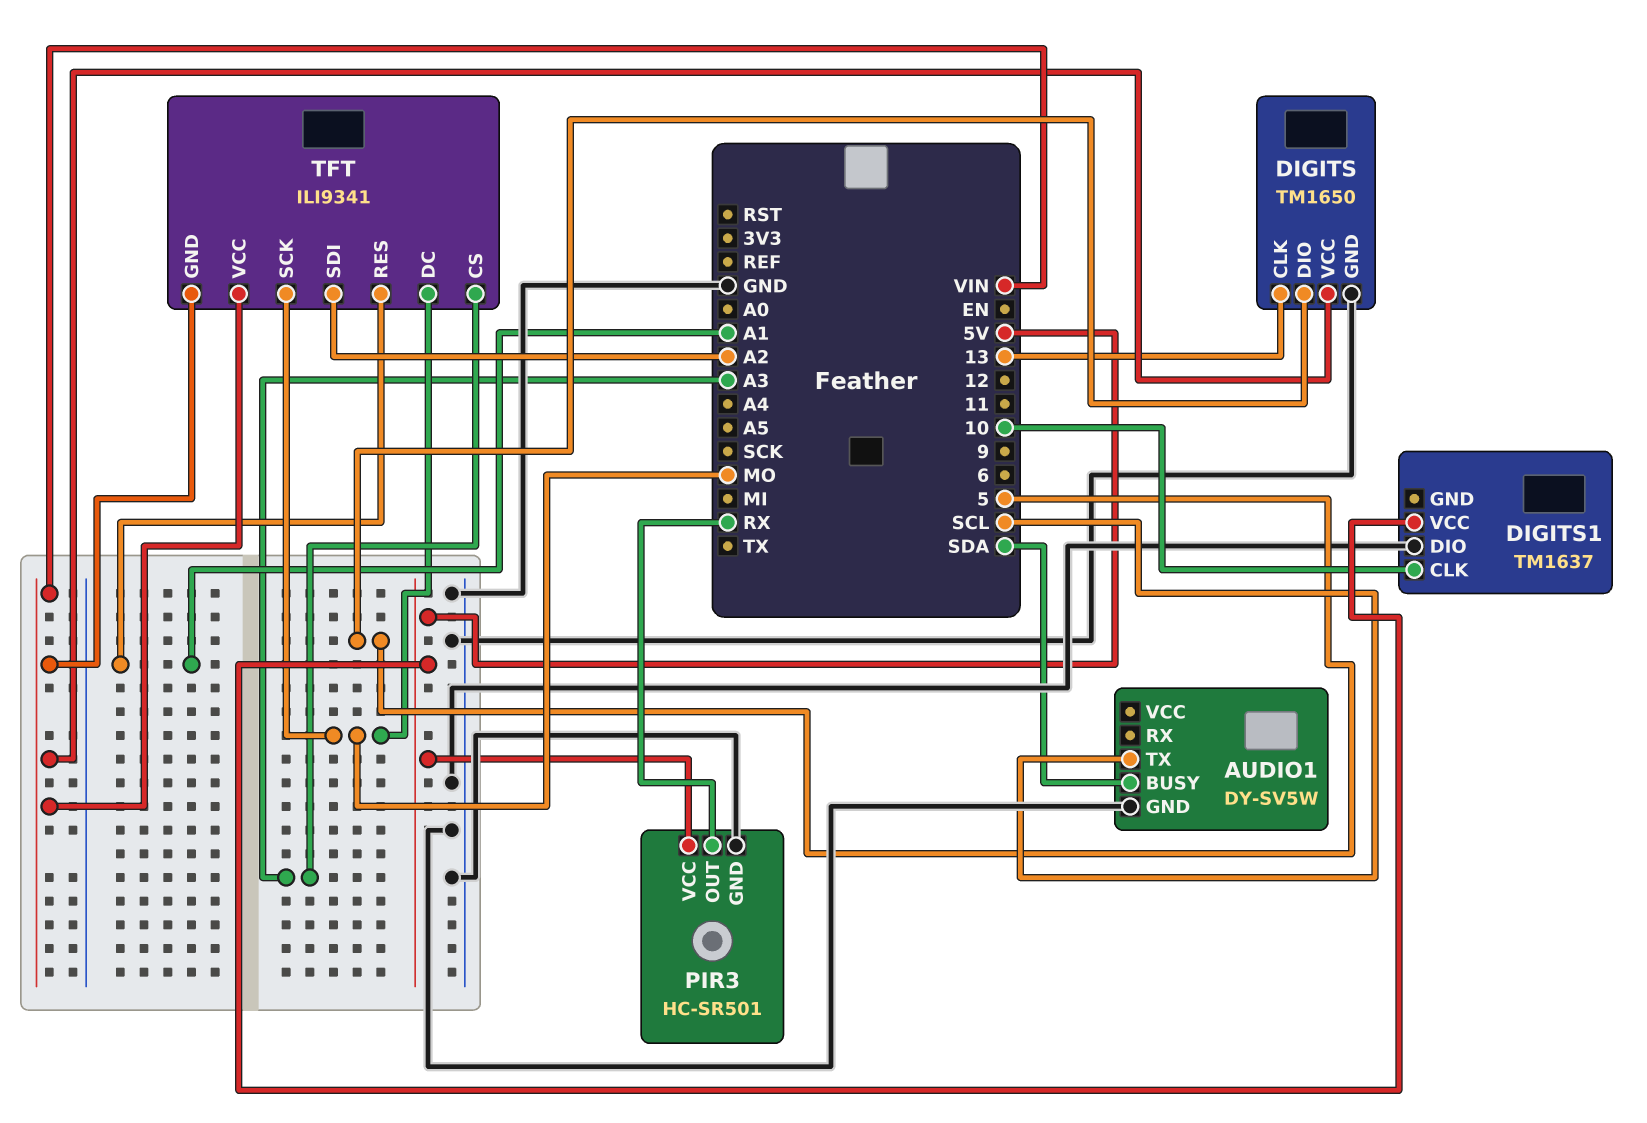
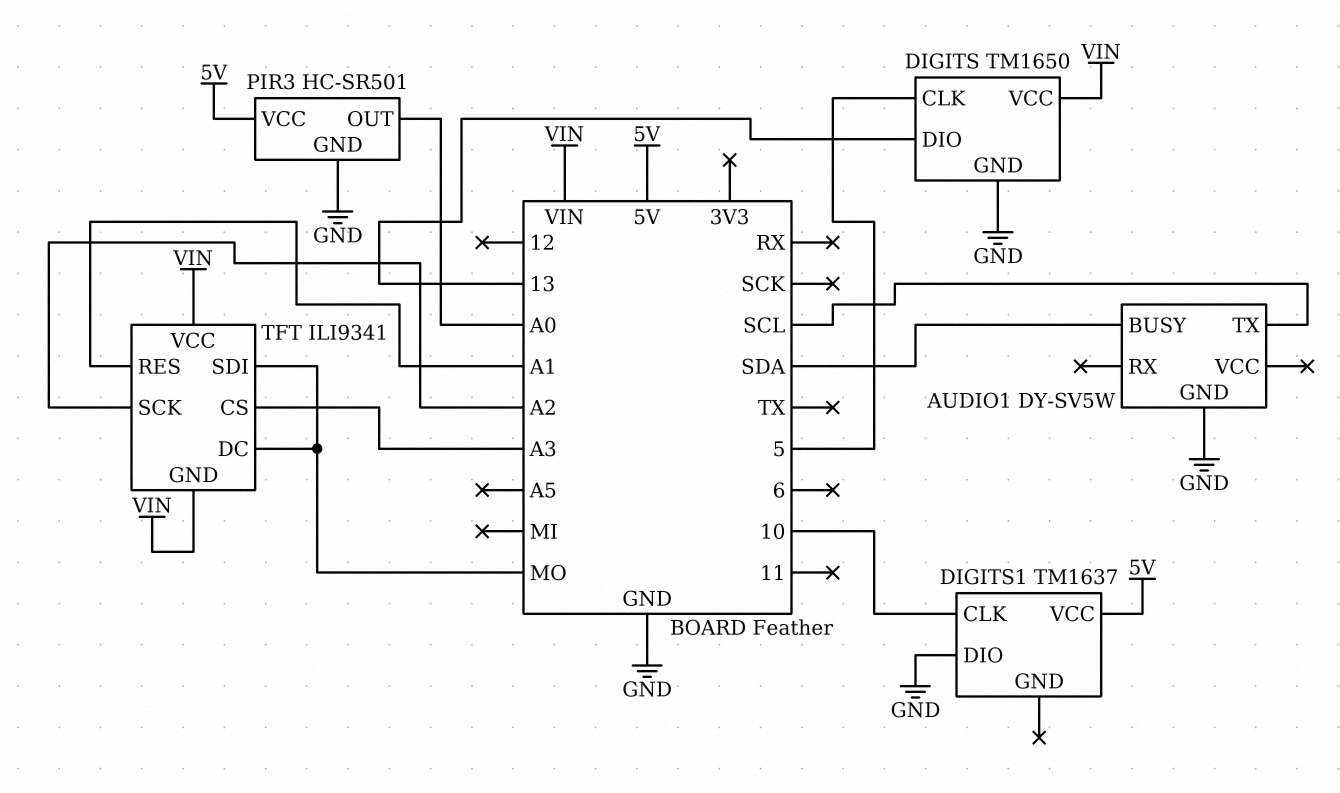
DIGITS pin CLK: 13 -> 5
DIGITS pin DIO: 5 -> 13
PIR3 pin OUT: RX -> A0
TFT pin SCK: MO -> A2
TFT pin SDI: A2 -> MO

